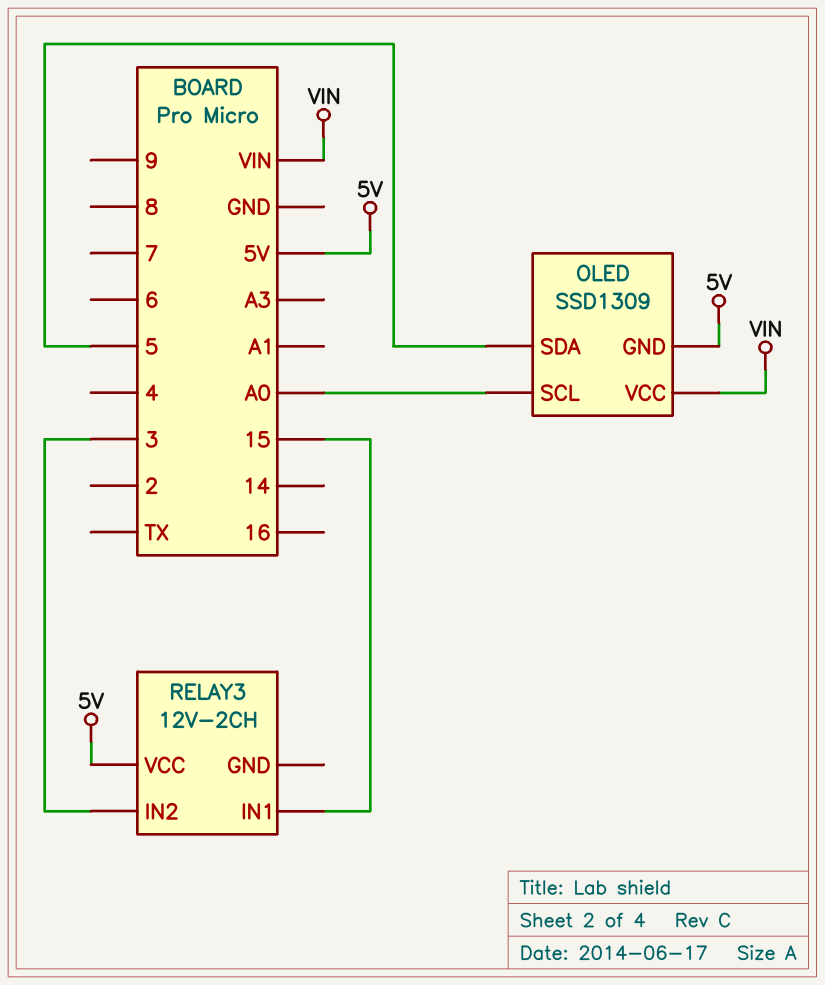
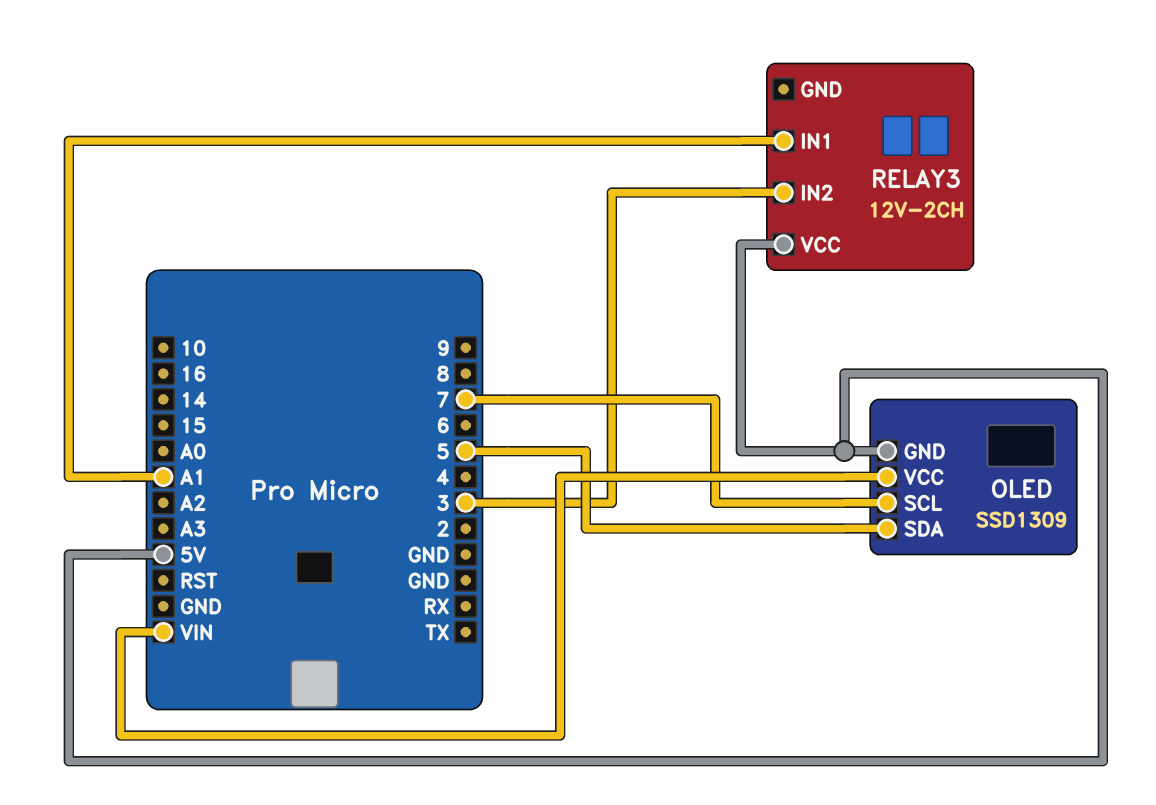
OLED pin SCL: A0 -> 7
RELAY3 pin IN1: 15 -> A1

